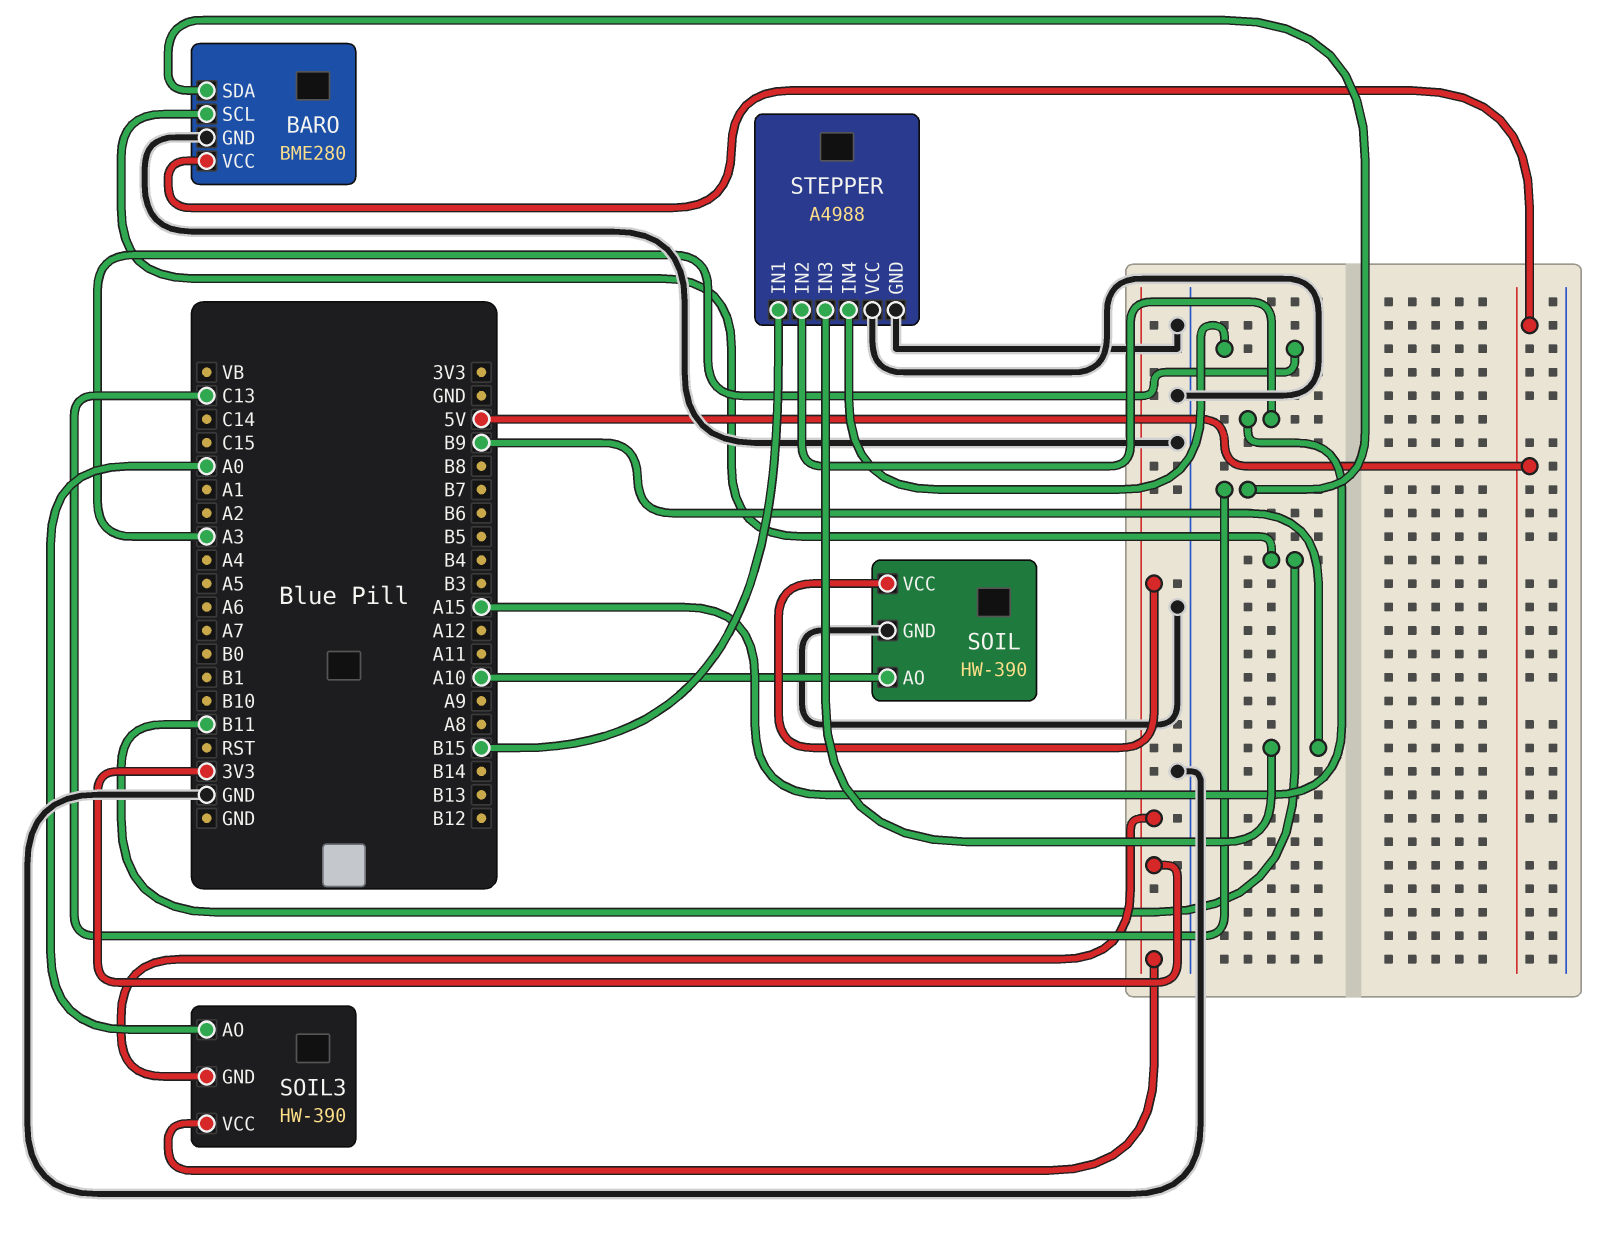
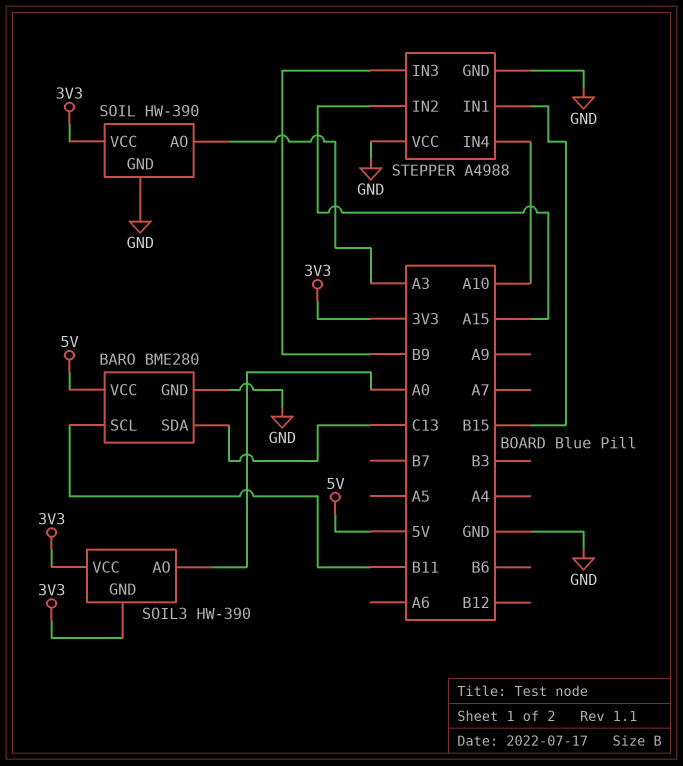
SOIL pin AO: A10 -> A3
STEPPER pin IN4: A3 -> A10

